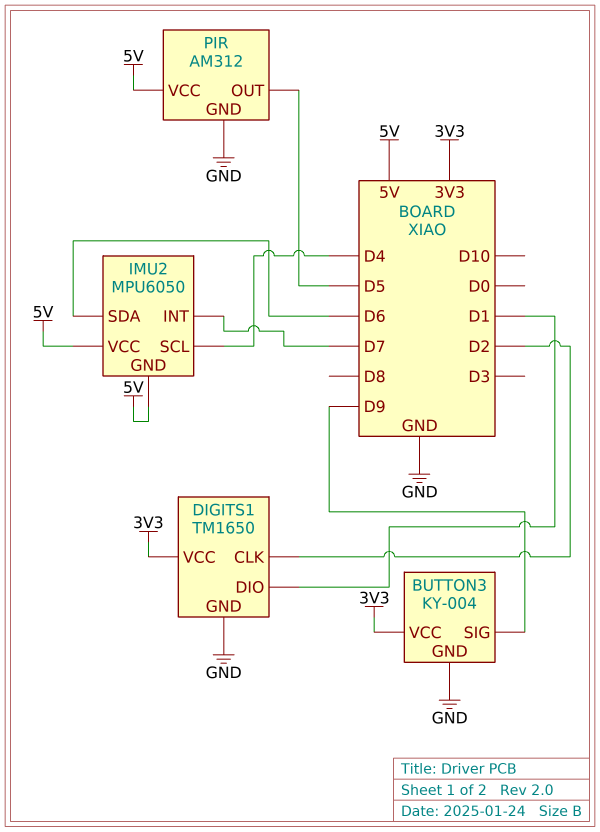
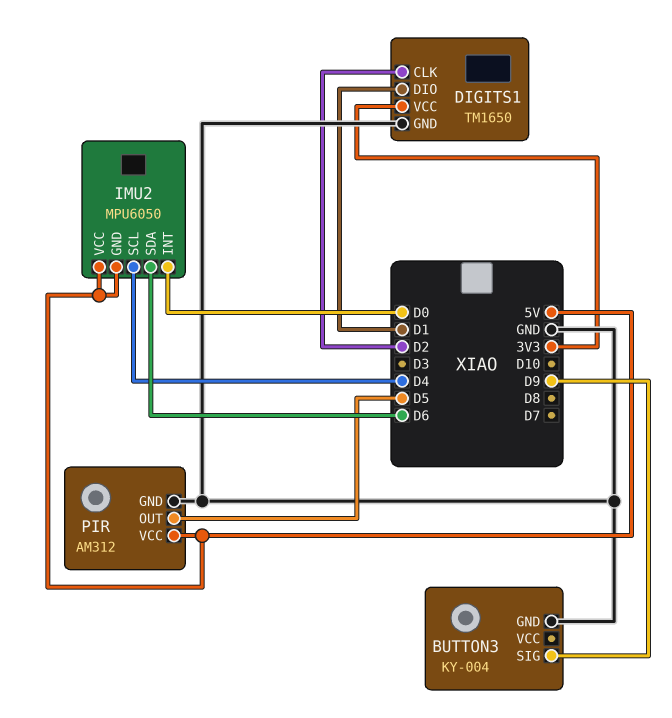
BUTTON3 pin VCC: 3V3 -> none
IMU2 pin INT: D7 -> D0

